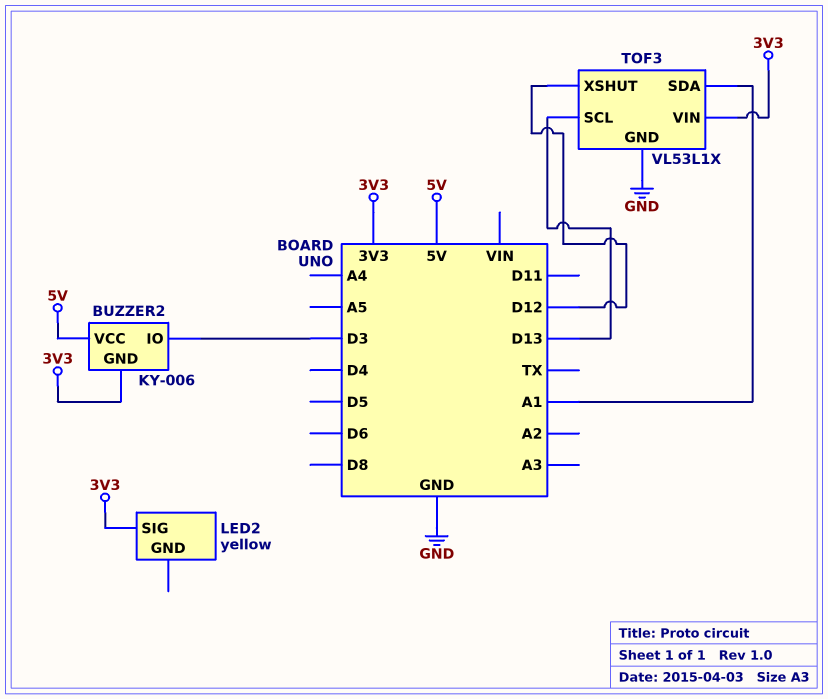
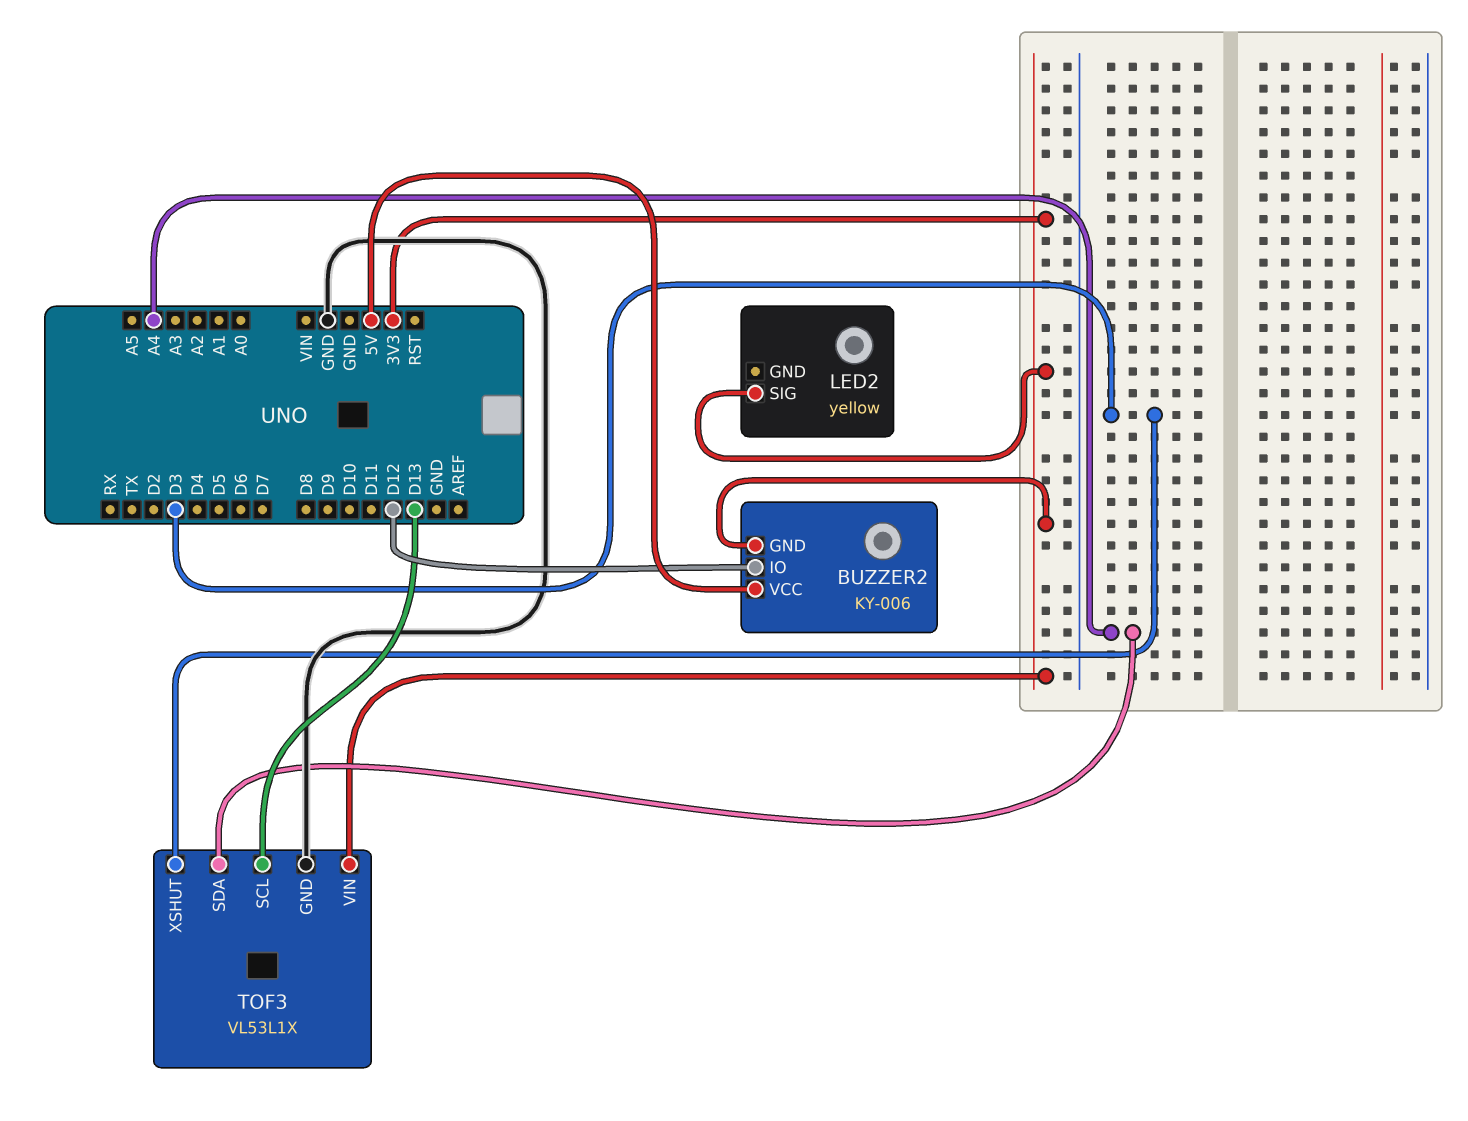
BUZZER2 pin IO: D3 -> D12
TOF3 pin SDA: A1 -> A4
TOF3 pin XSHUT: D12 -> D3

